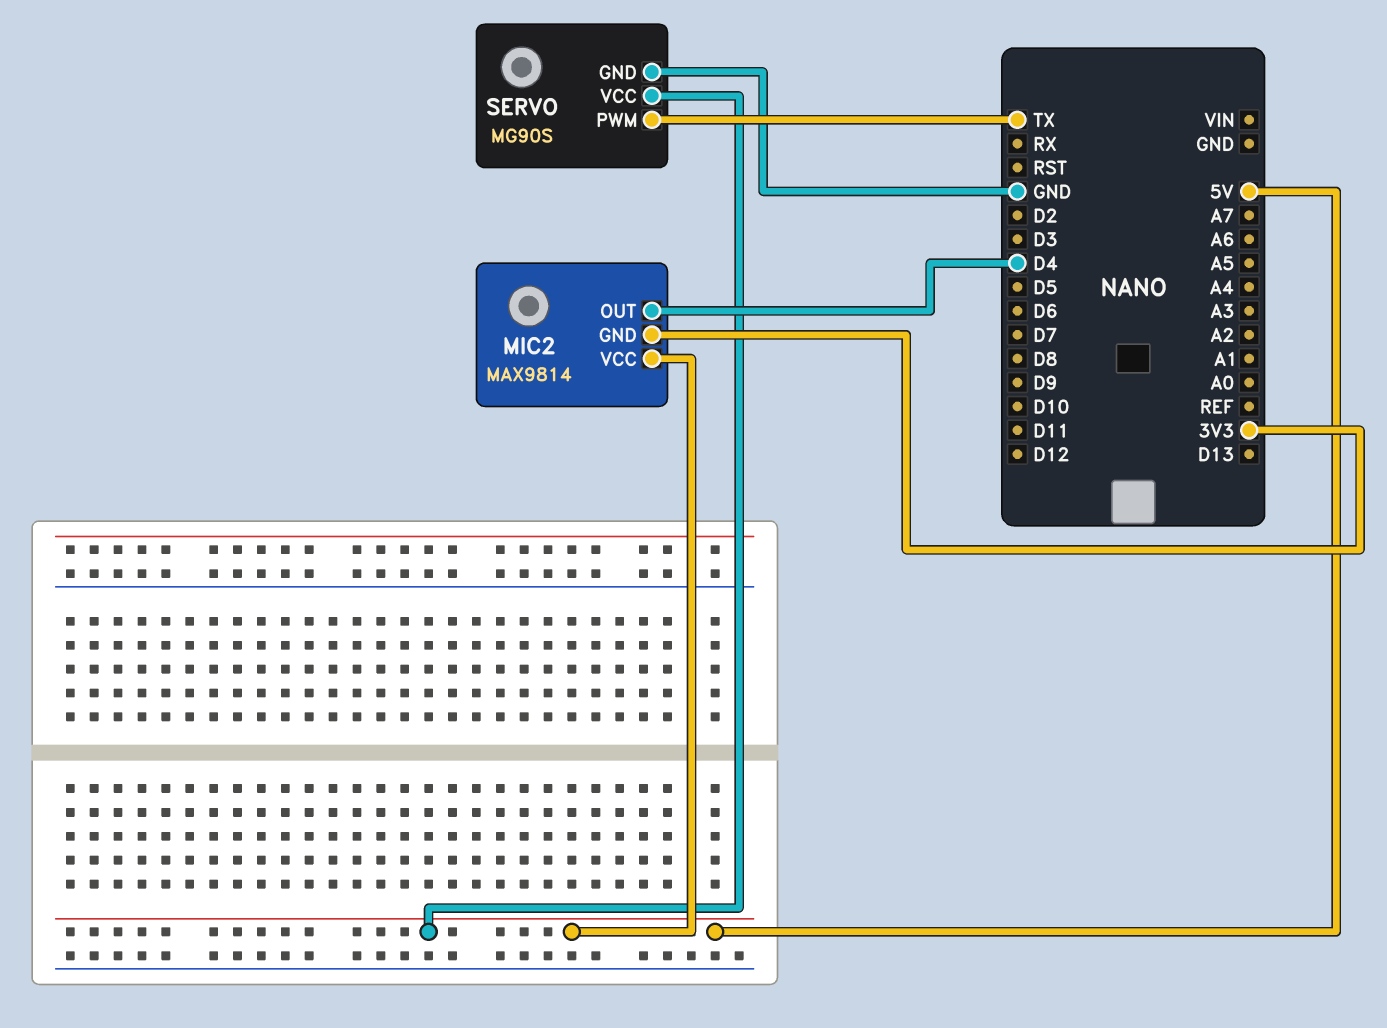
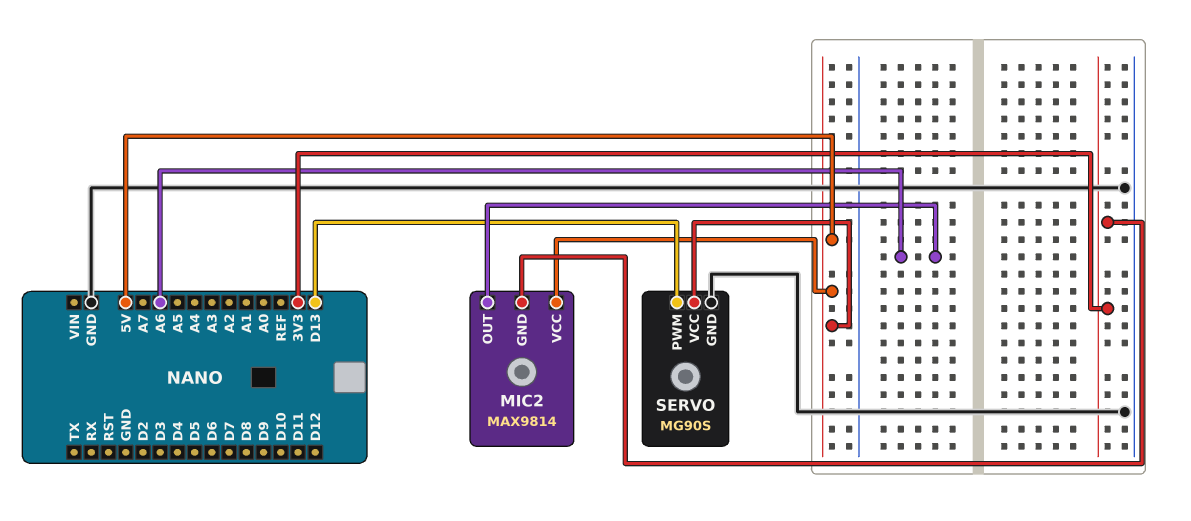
MIC2 pin OUT: D4 -> A6
SERVO pin PWM: TX -> D13

